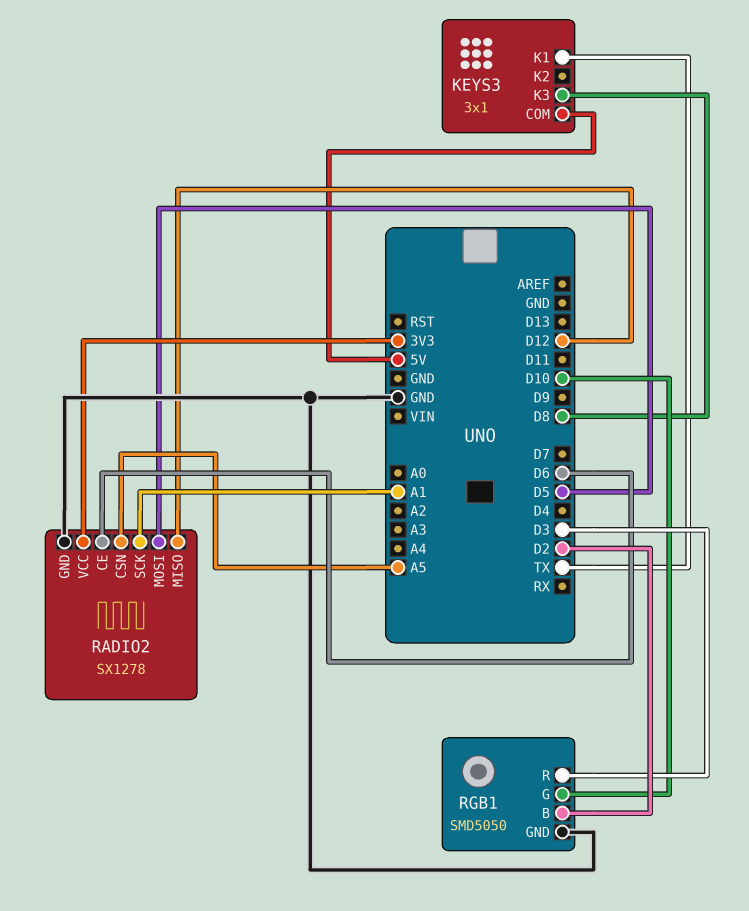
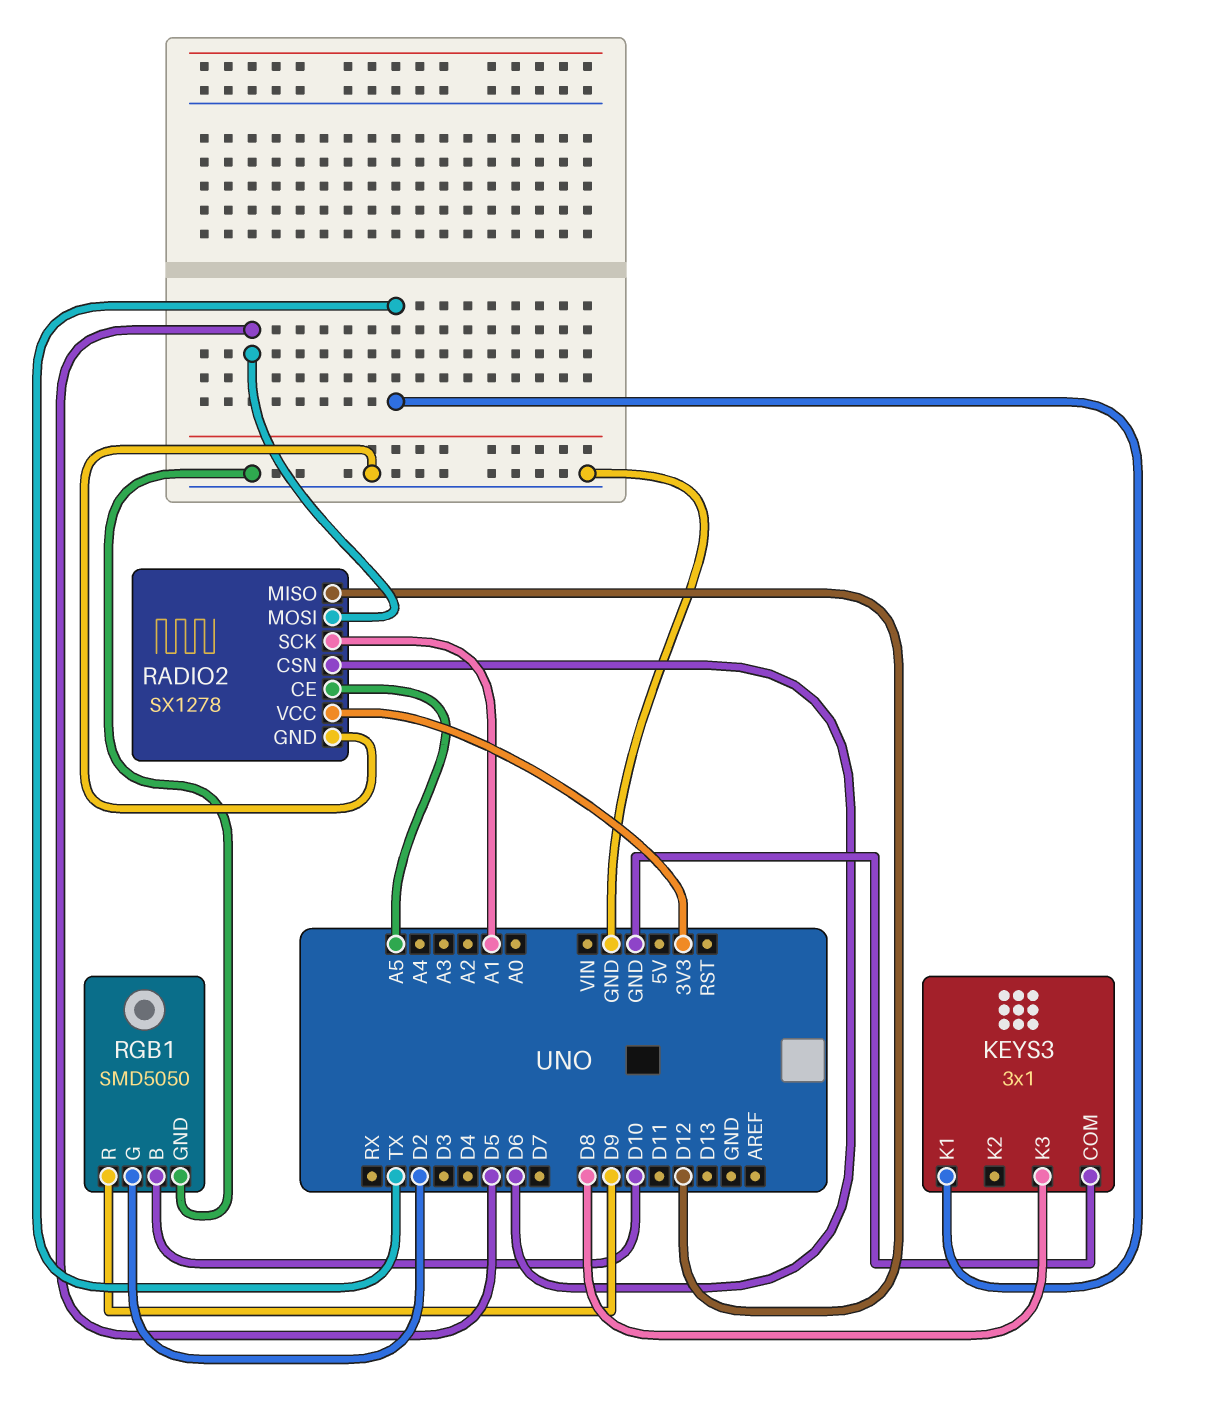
KEYS3 pin COM: 5V -> GND
RADIO2 pin CE: D6 -> A5
RADIO2 pin CSN: A5 -> D6
RGB1 pin B: D2 -> D10
RGB1 pin G: D10 -> D2
RGB1 pin R: D3 -> D9

